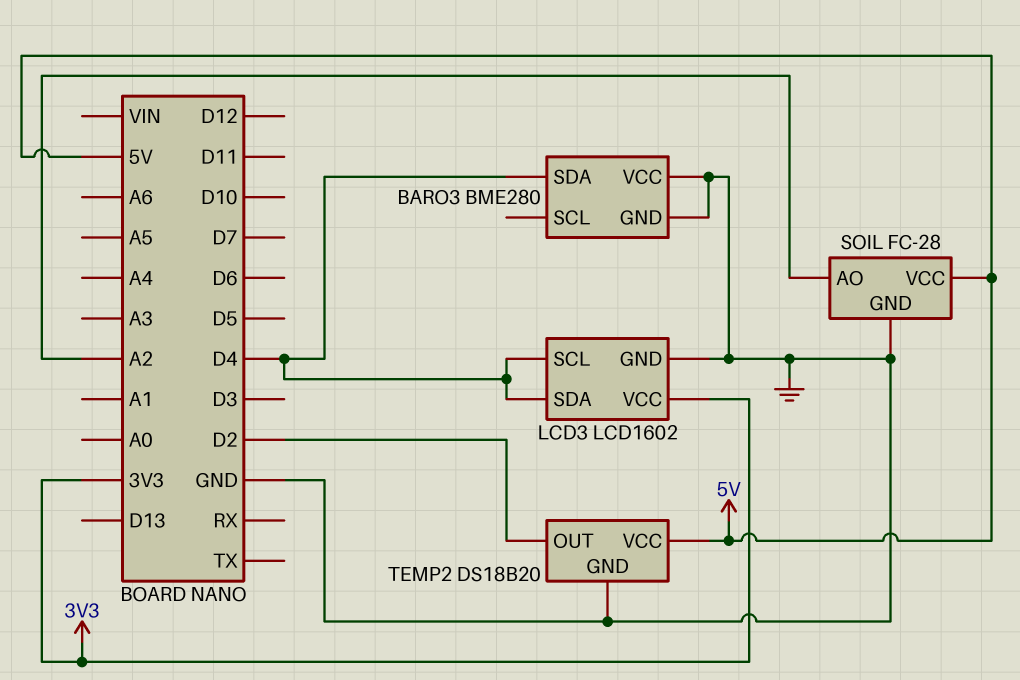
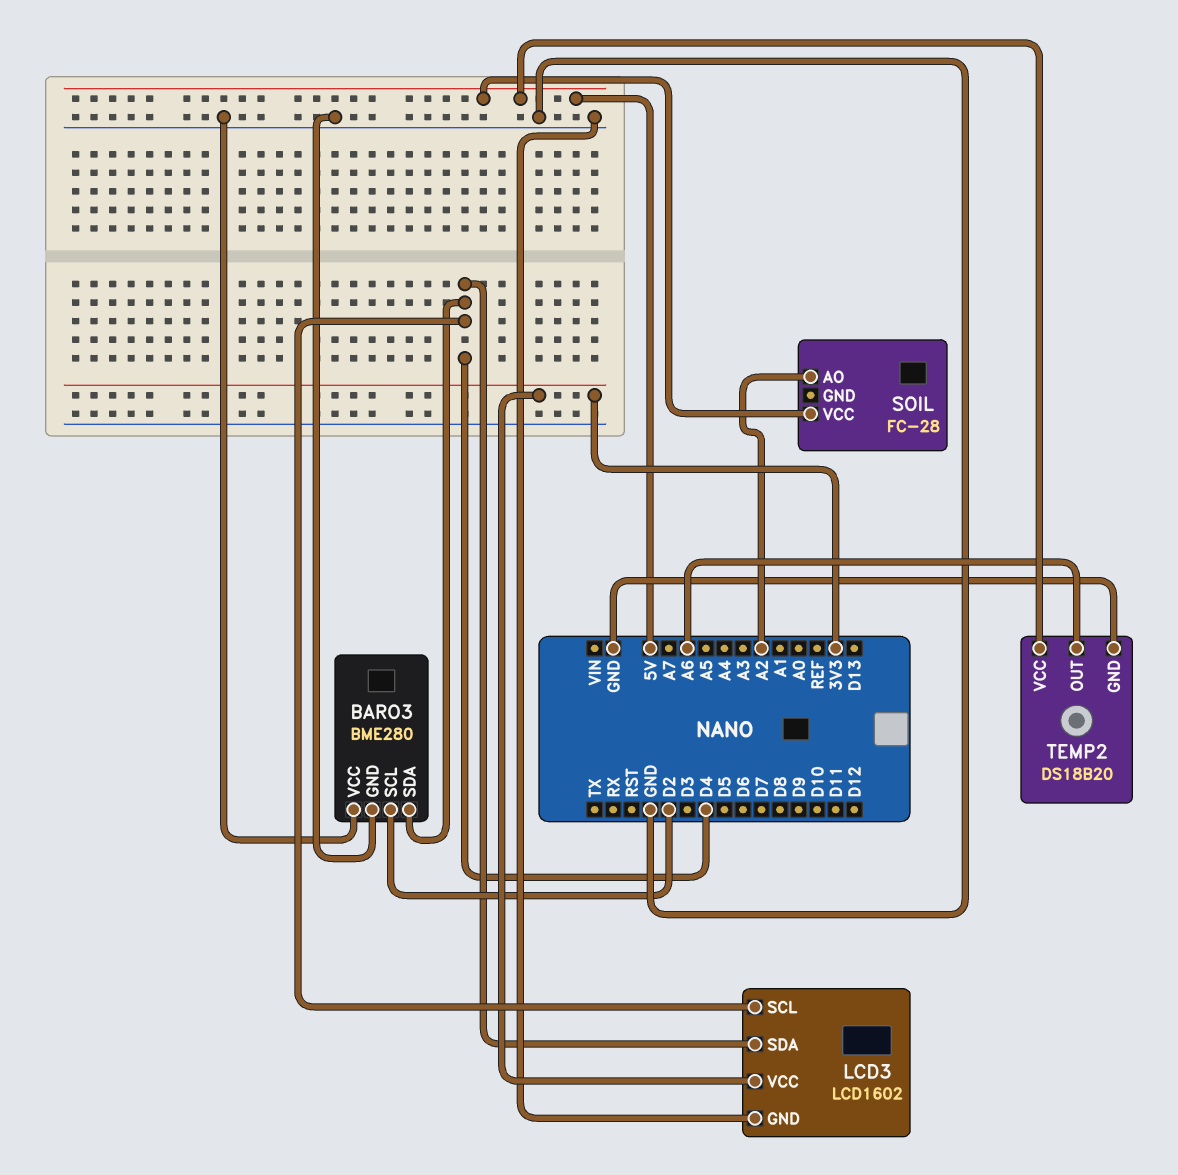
BARO3 pin SCL: none -> D2
SOIL pin GND: GND -> none
TEMP2 pin OUT: D2 -> A6

